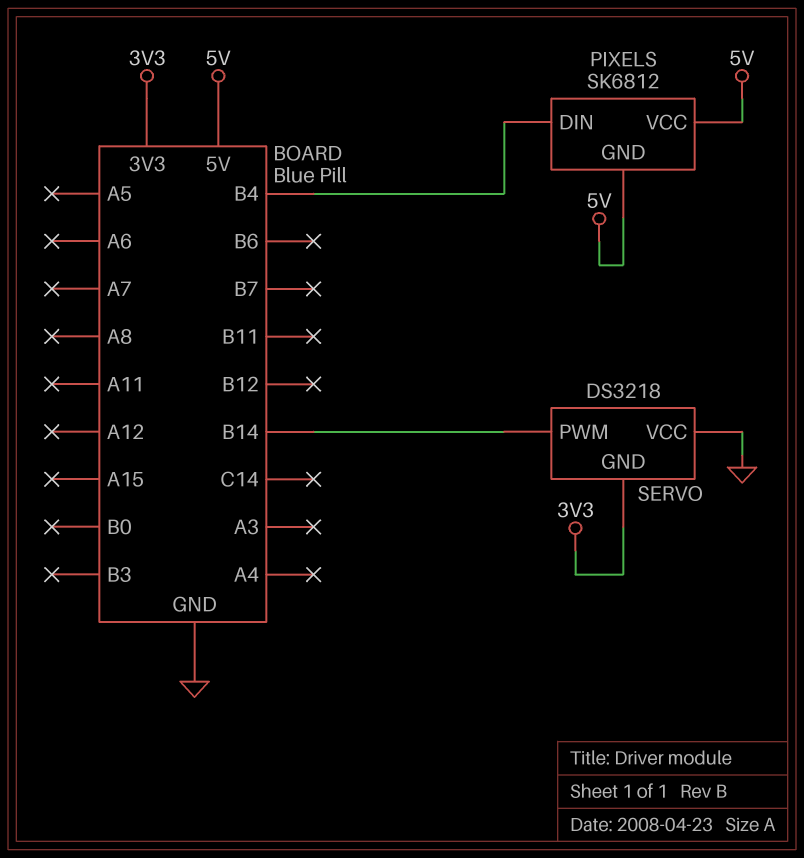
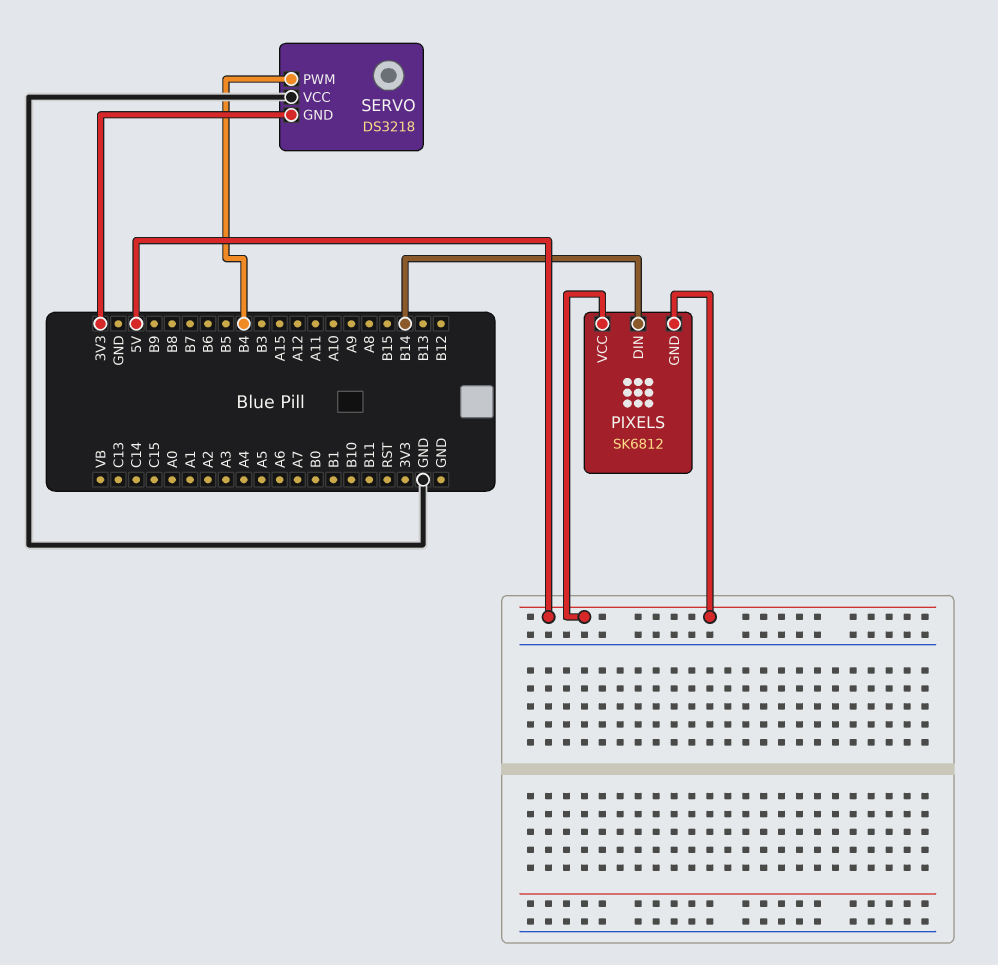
PIXELS pin DIN: B4 -> B14
SERVO pin PWM: B14 -> B4

